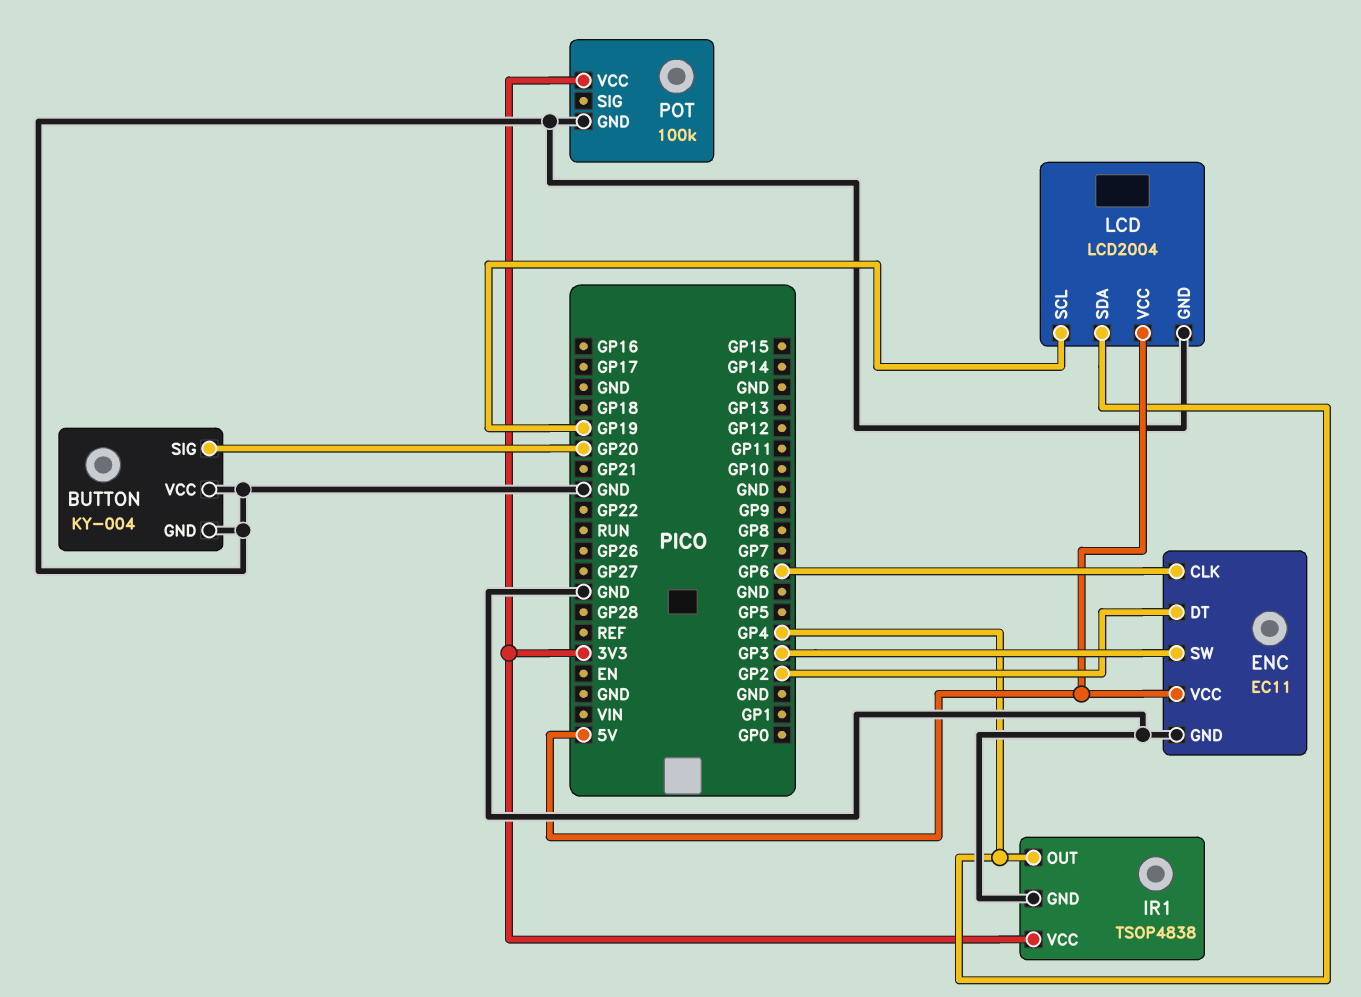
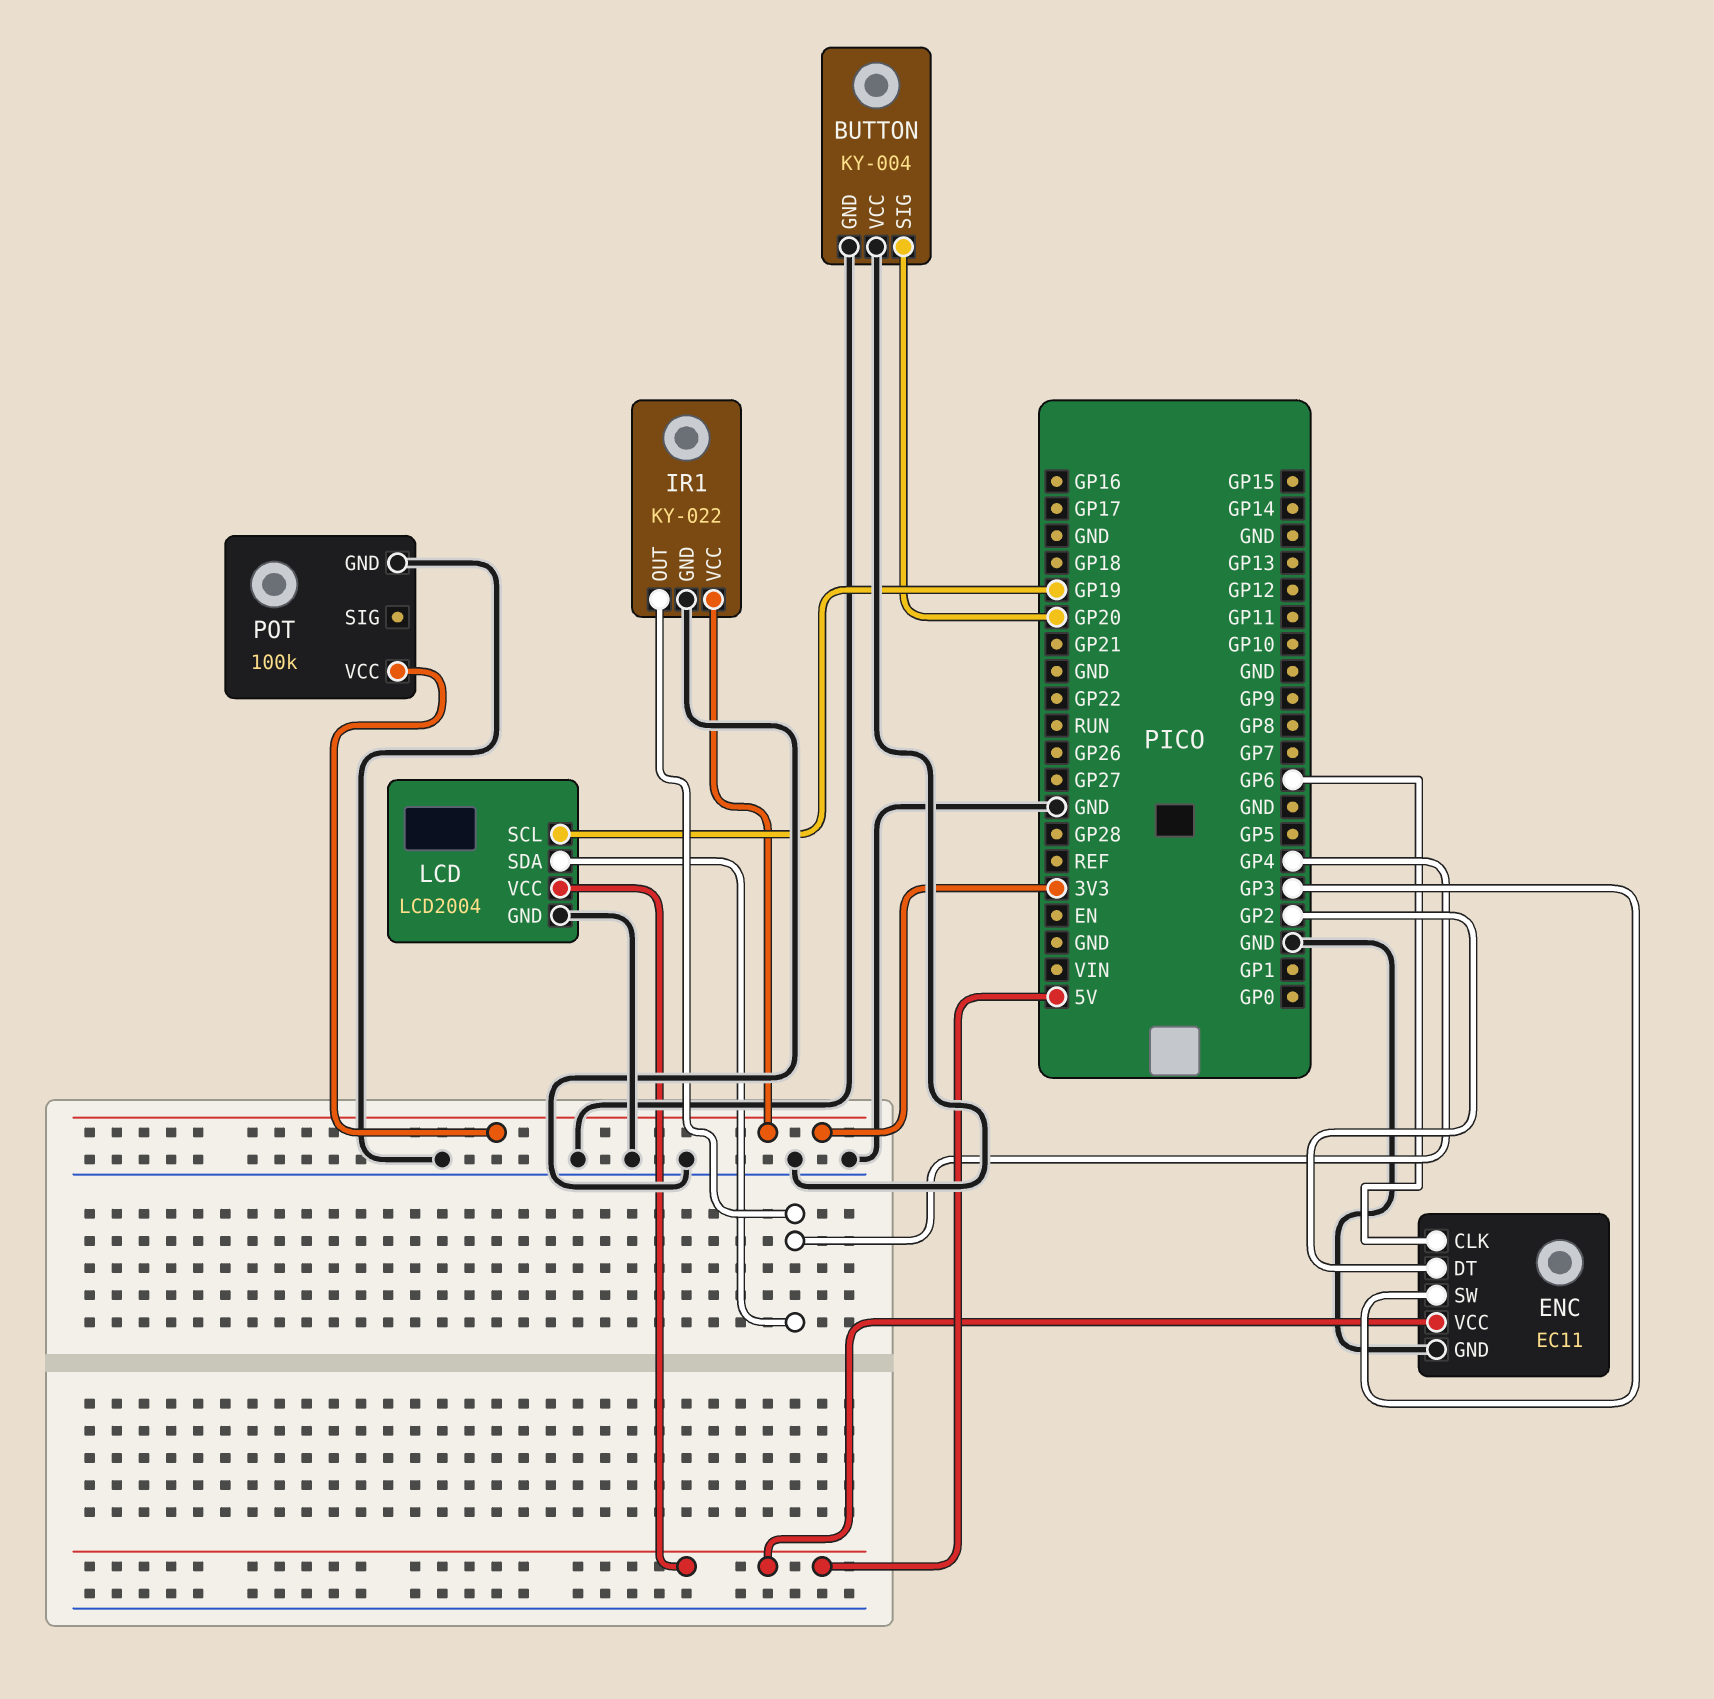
IR1: TSOP4838 -> KY-022

